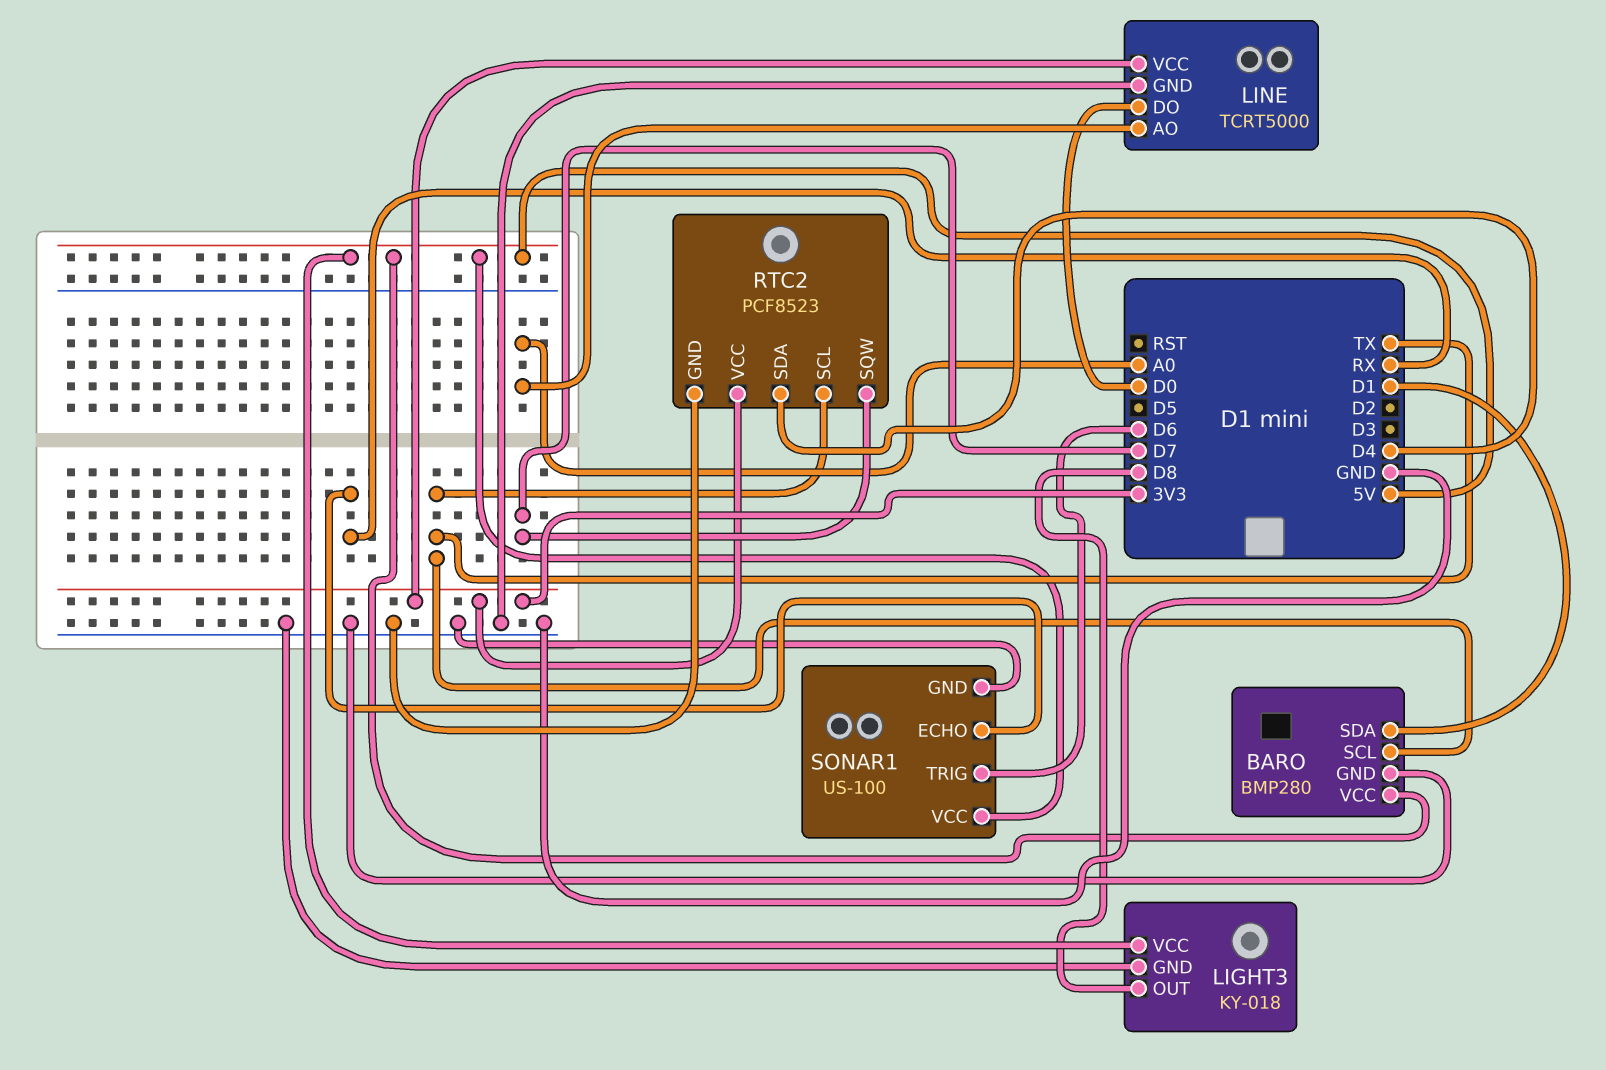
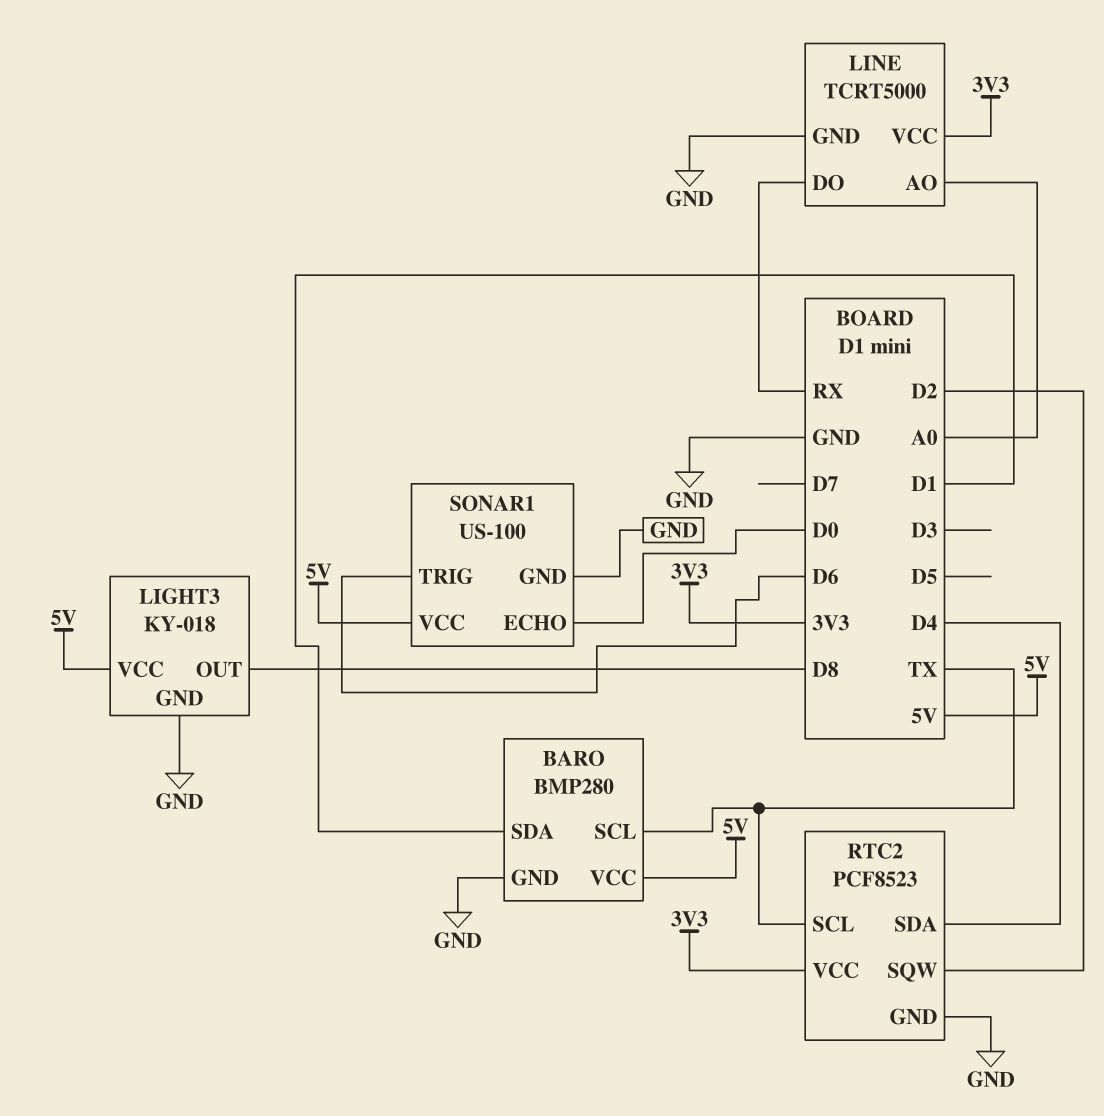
LINE pin DO: D0 -> RX
RTC2 pin SQW: D7 -> D2
SONAR1 pin ECHO: RX -> D0

